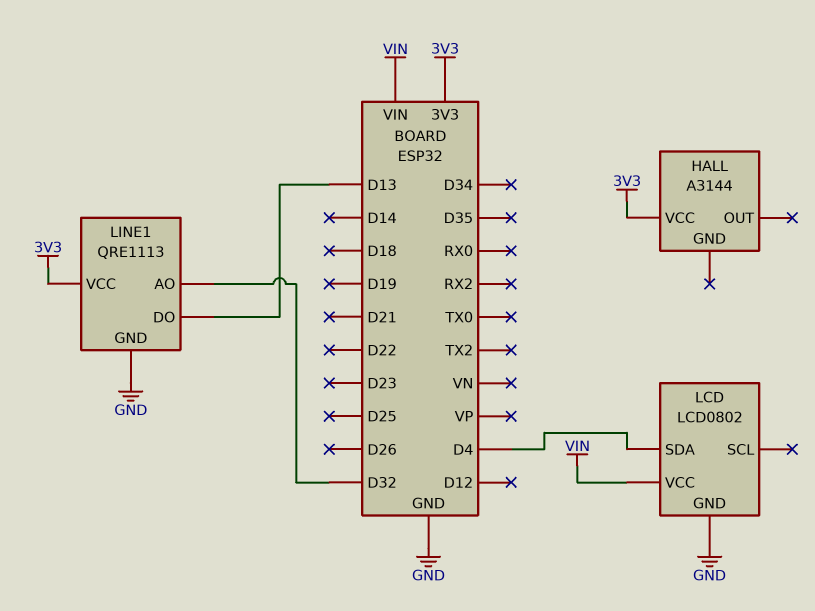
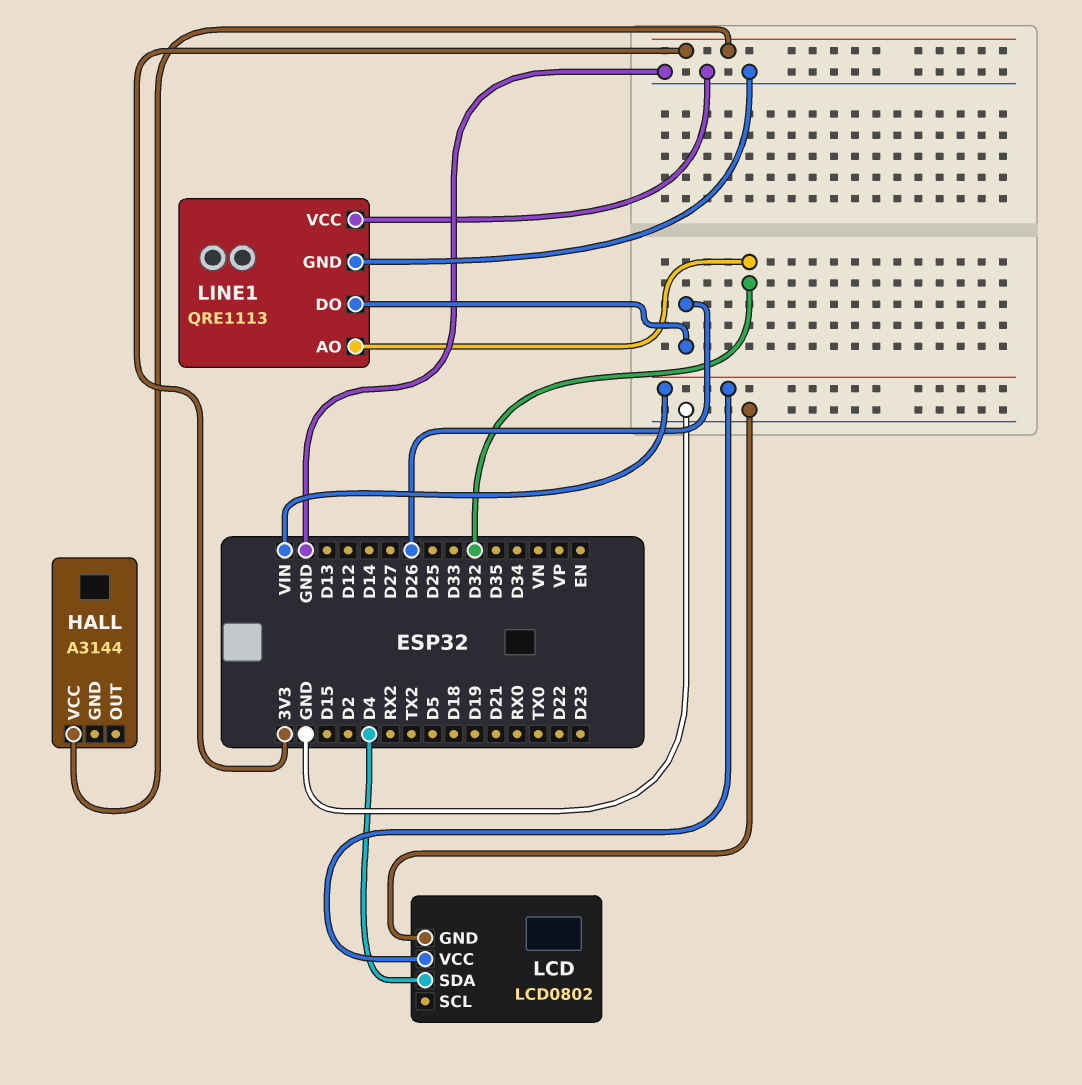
LINE1 pin DO: D13 -> D26
LINE1 pin VCC: 3V3 -> GND

